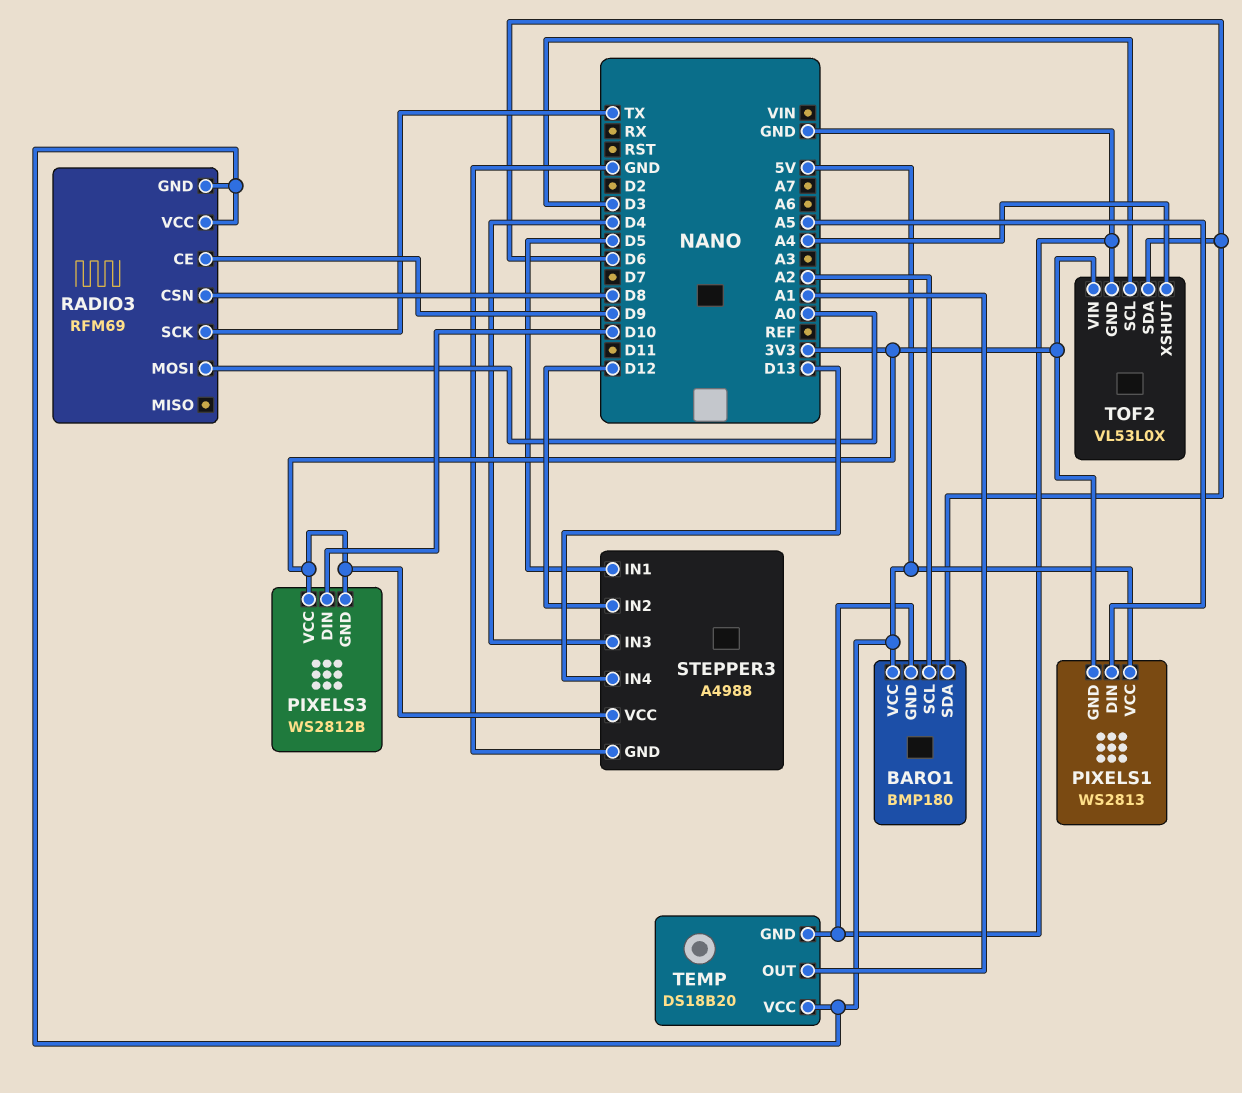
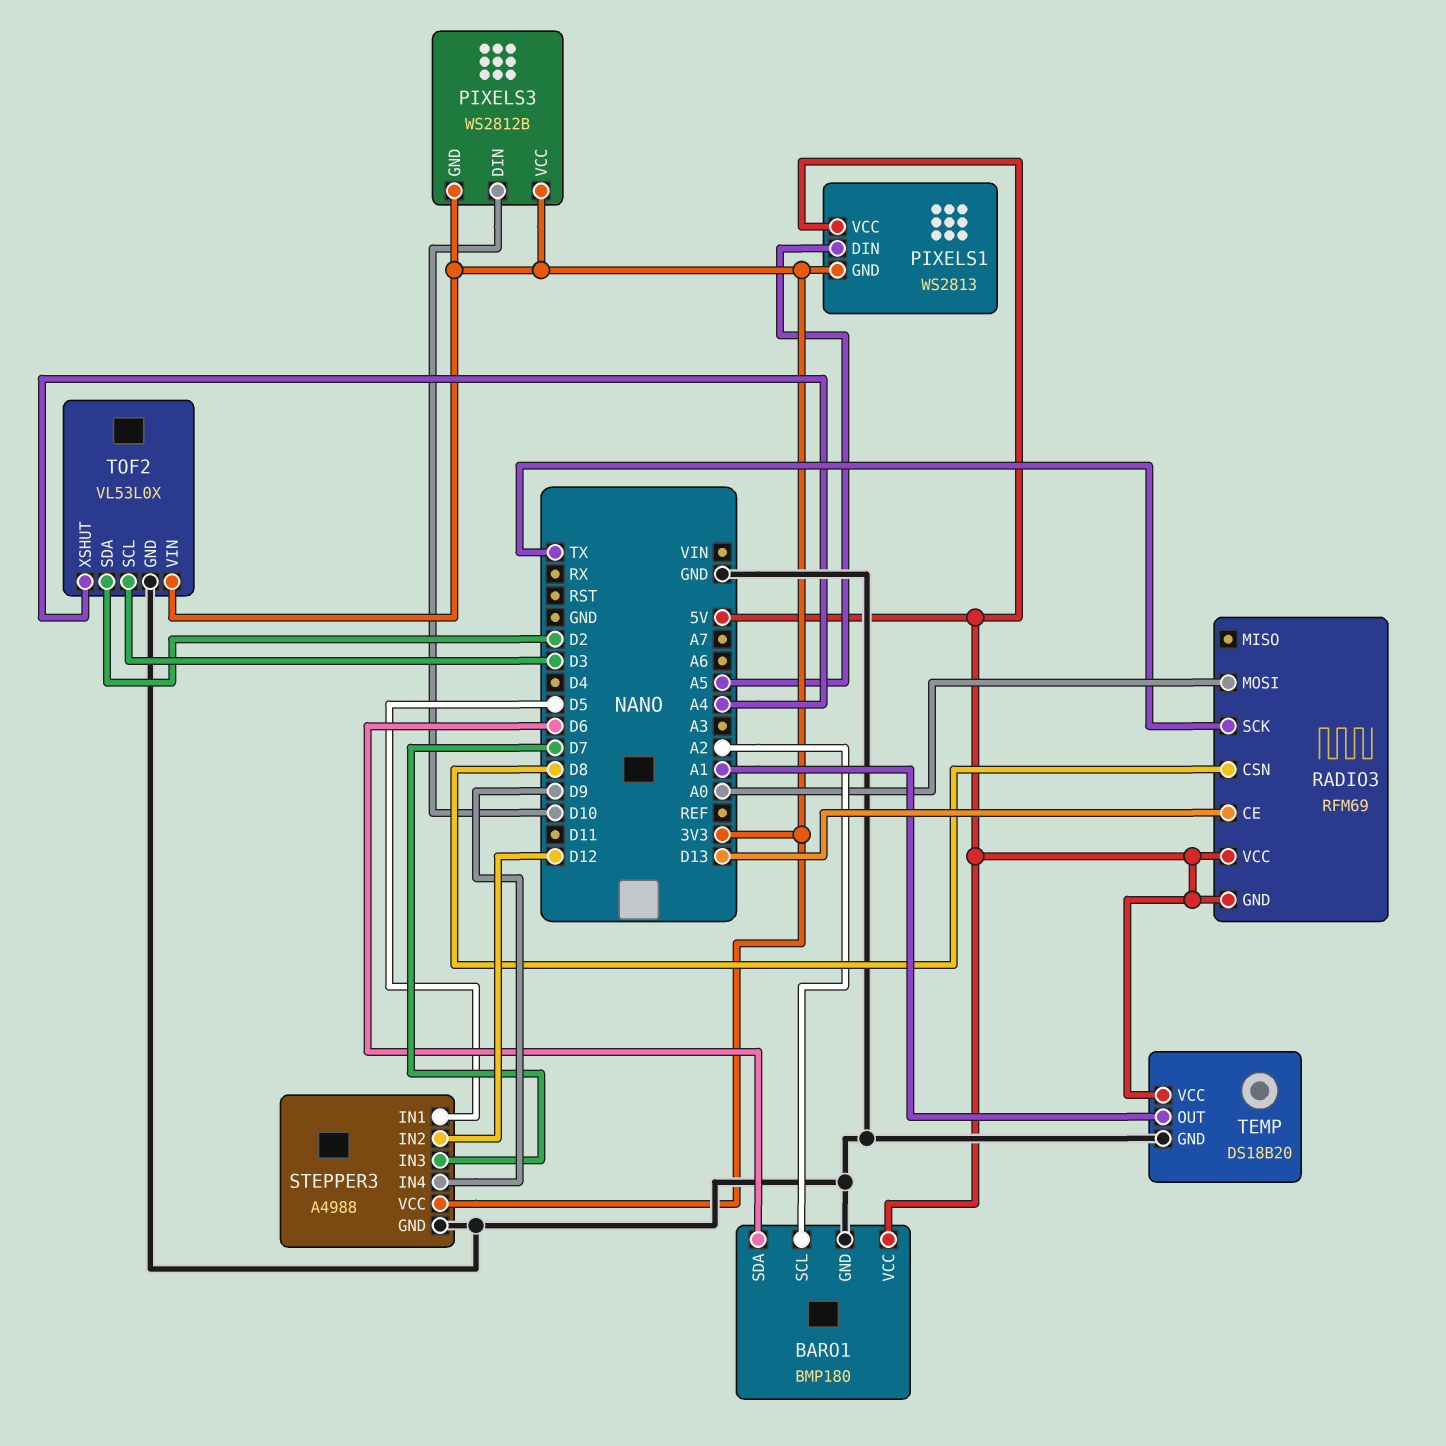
RADIO3 pin CE: D9 -> D13
STEPPER3 pin IN3: D4 -> D7
STEPPER3 pin IN4: D13 -> D9
TOF2 pin SDA: D6 -> D2

